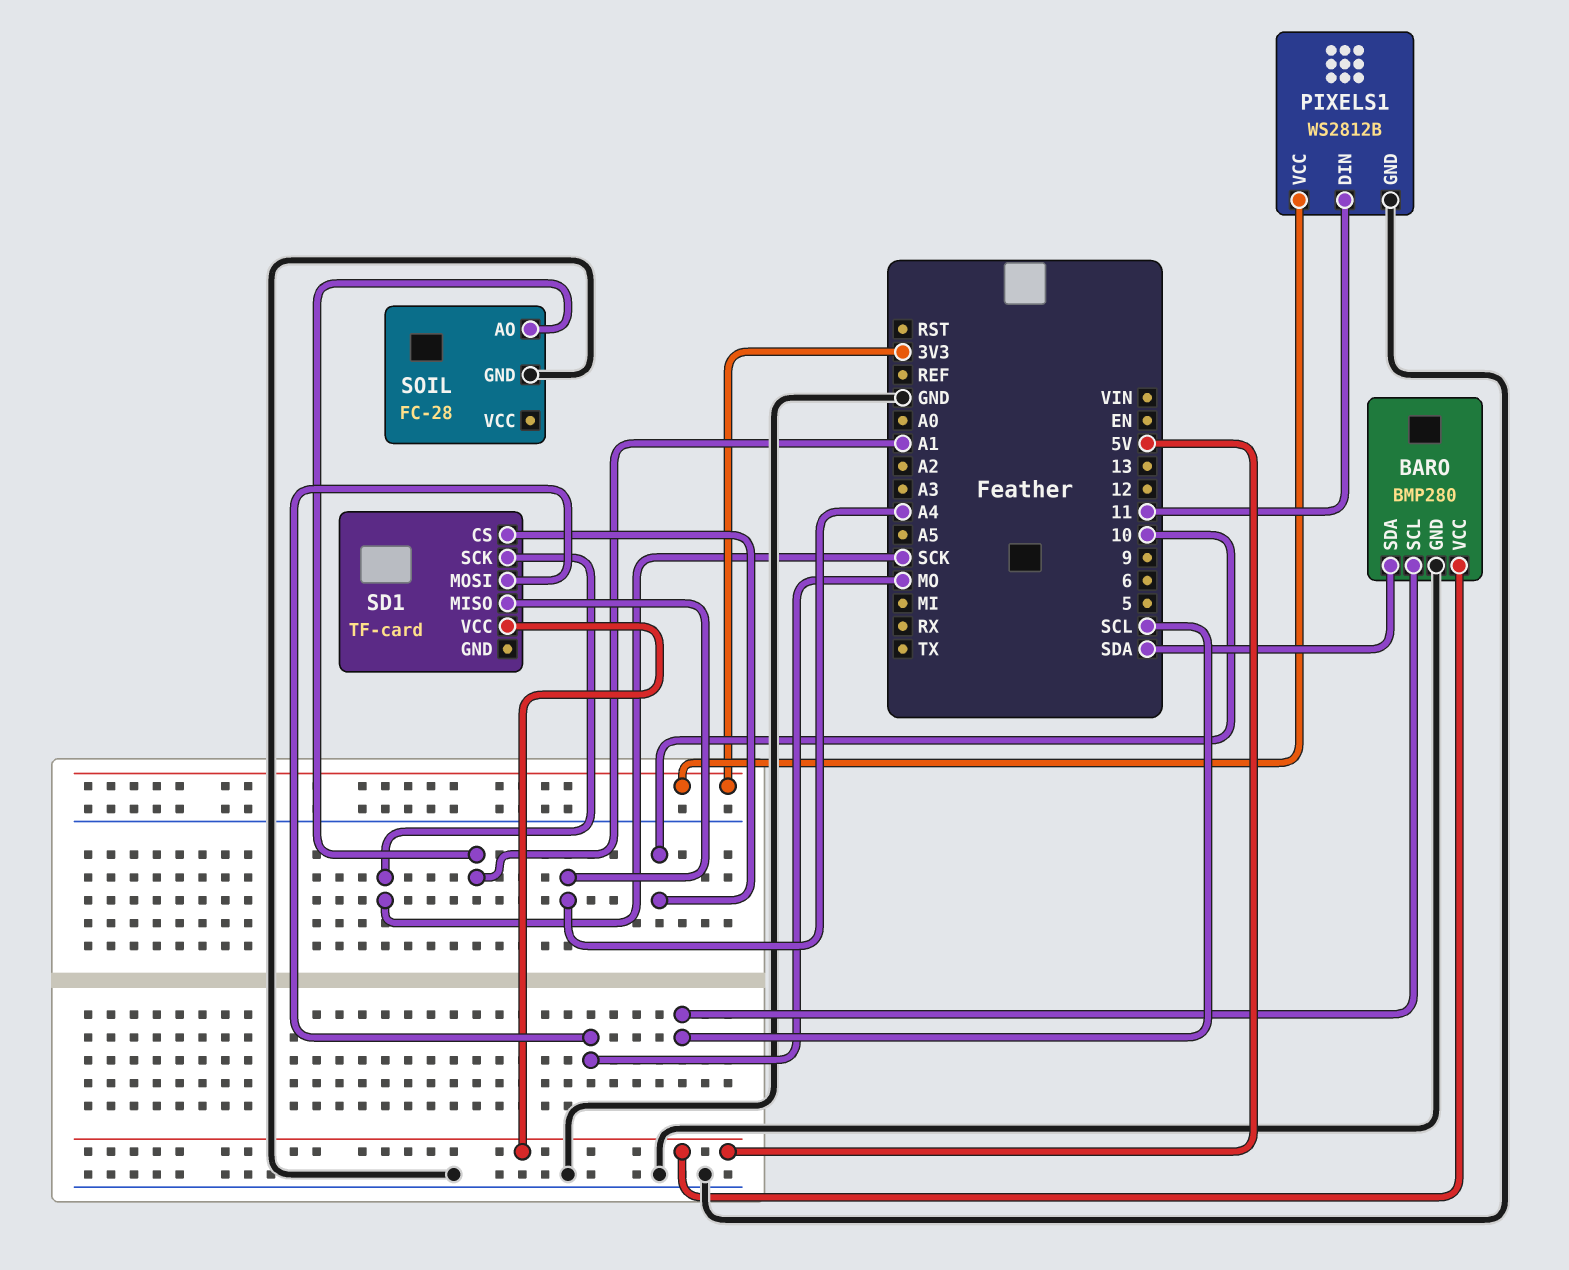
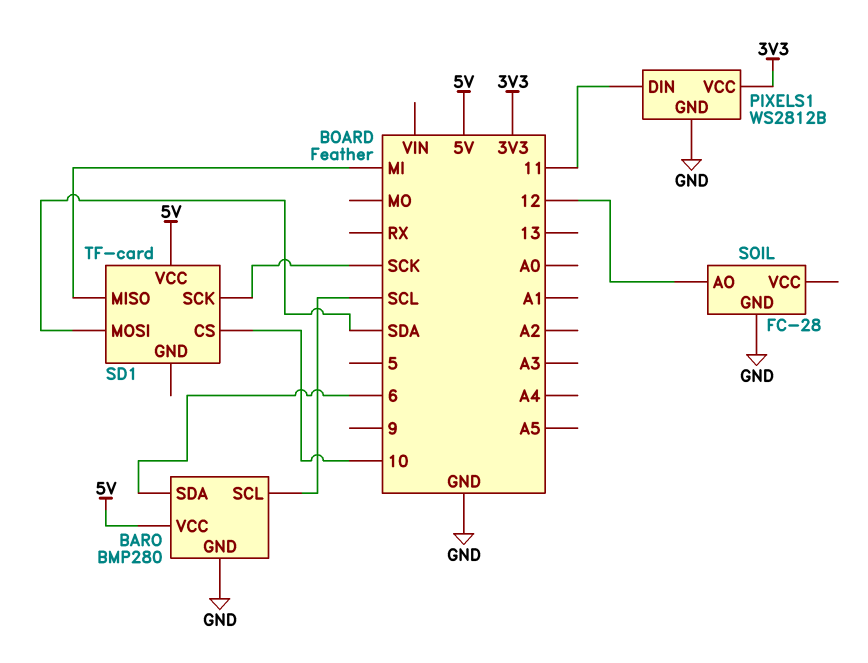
BARO pin SDA: SDA -> 6
SD1 pin MISO: A4 -> MI
SD1 pin MOSI: MO -> SDA
SOIL pin AO: A1 -> 12

